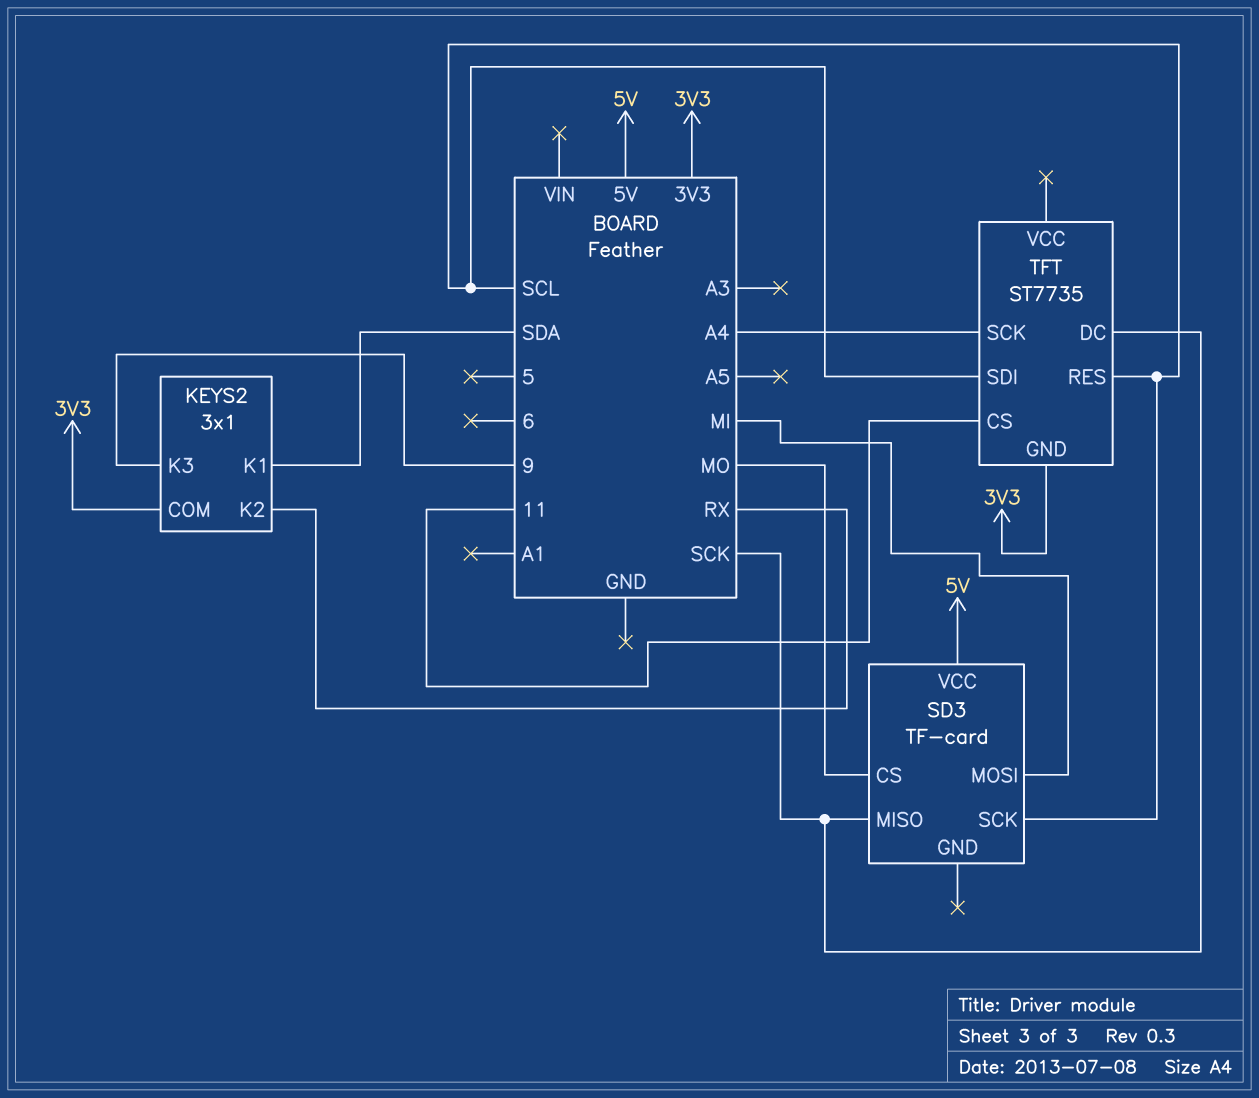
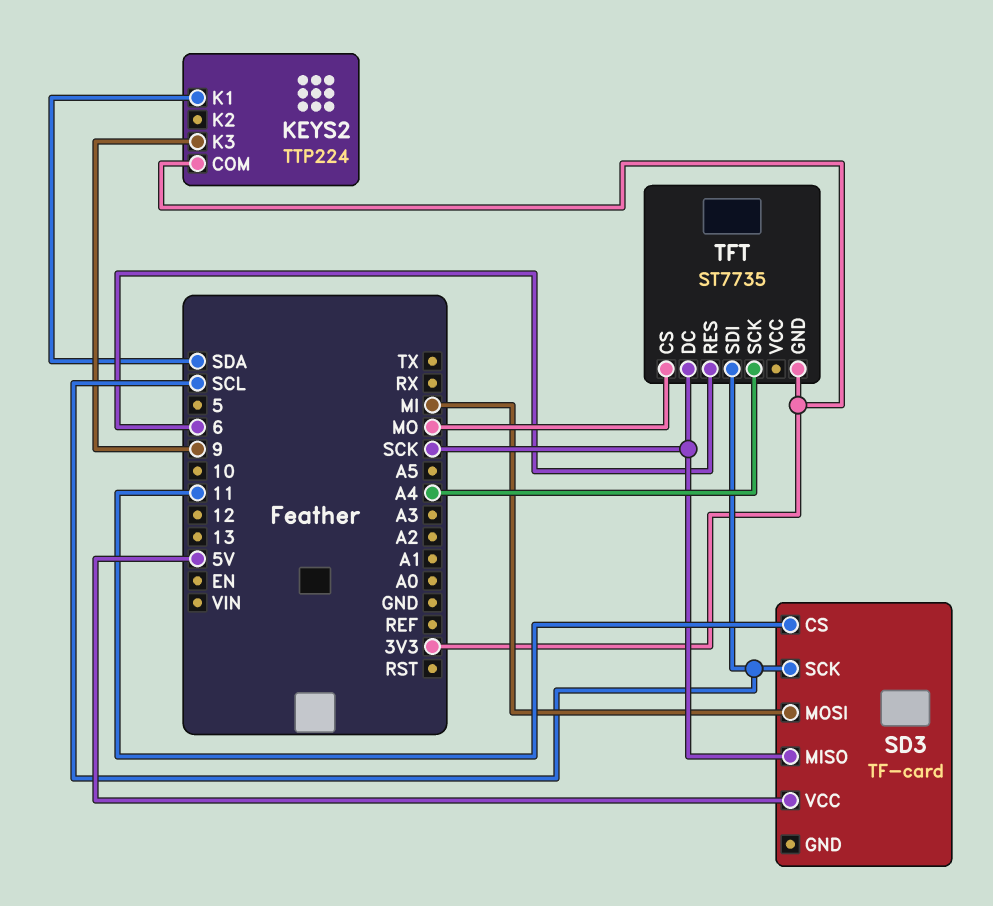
KEYS2: 3x1 -> TTP224
KEYS2 pin K2: RX -> none
SD3 pin CS: MO -> 11
TFT pin CS: 11 -> MO
TFT pin RES: SCL -> 6

